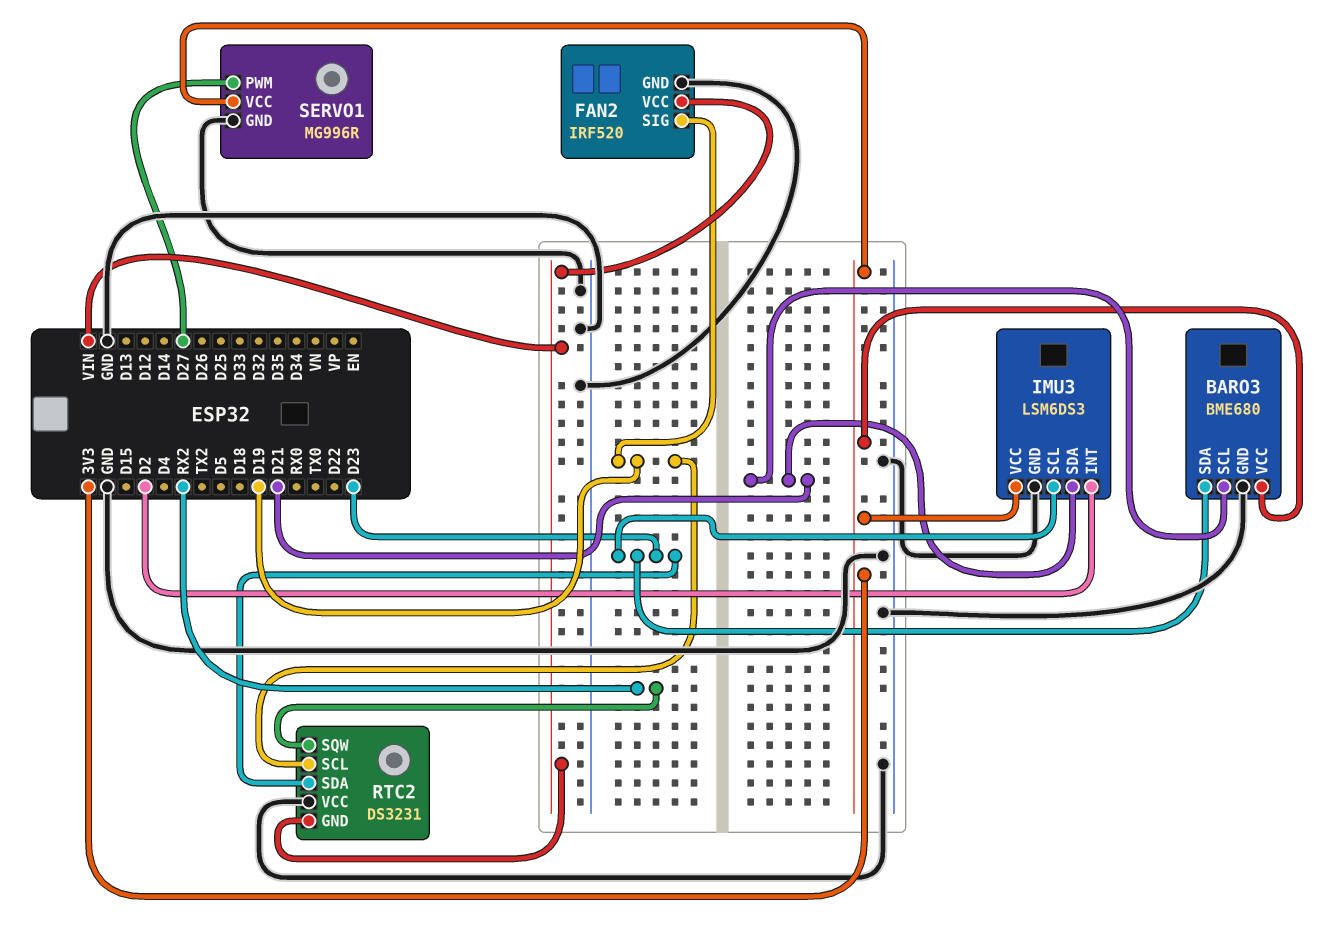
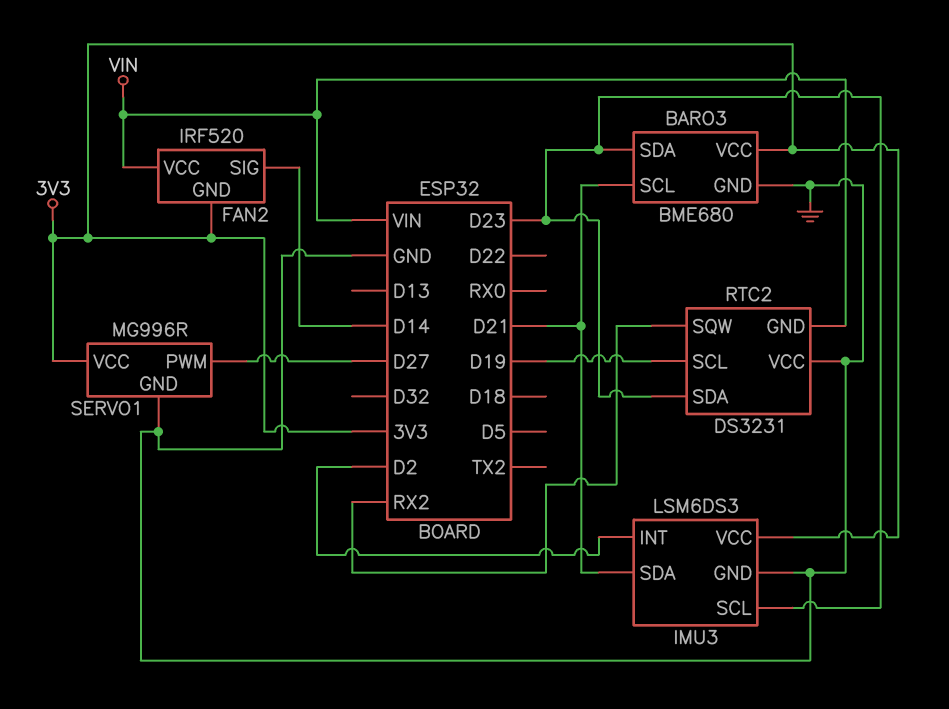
FAN2 pin GND: GND -> 3V3
FAN2 pin SIG: D19 -> D14

